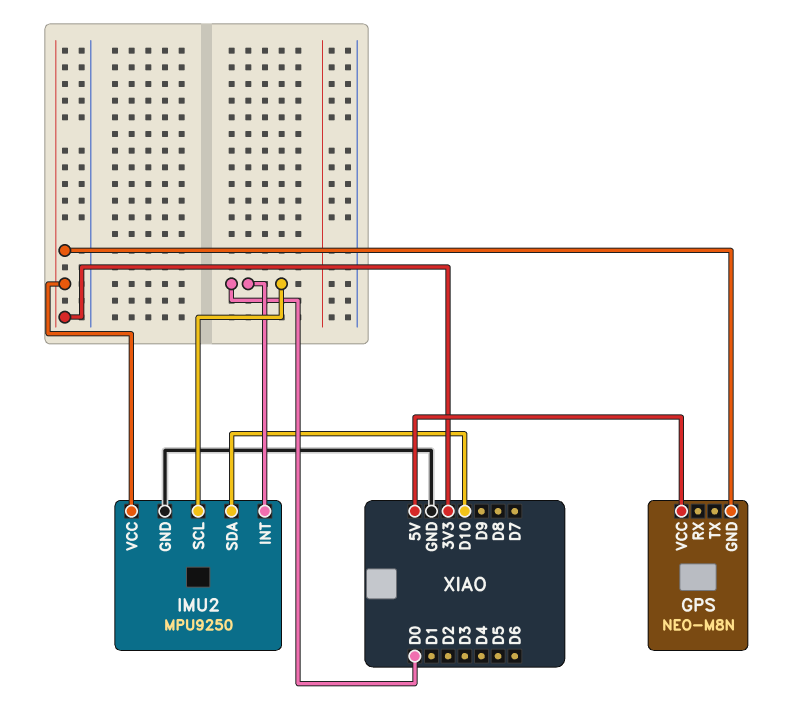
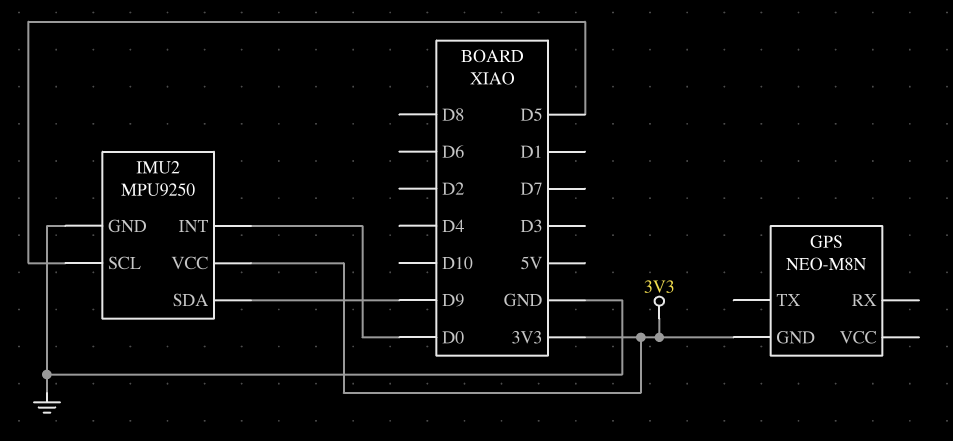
GPS pin VCC: 5V -> none
IMU2 pin SCL: D0 -> D5
IMU2 pin SDA: D10 -> D9

